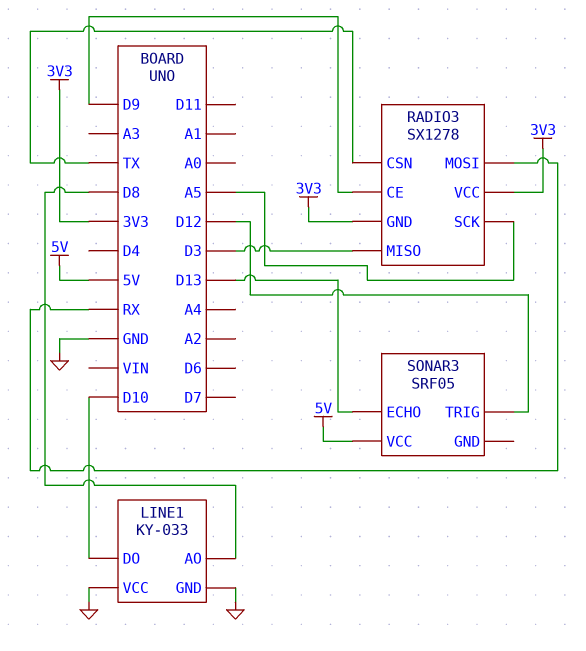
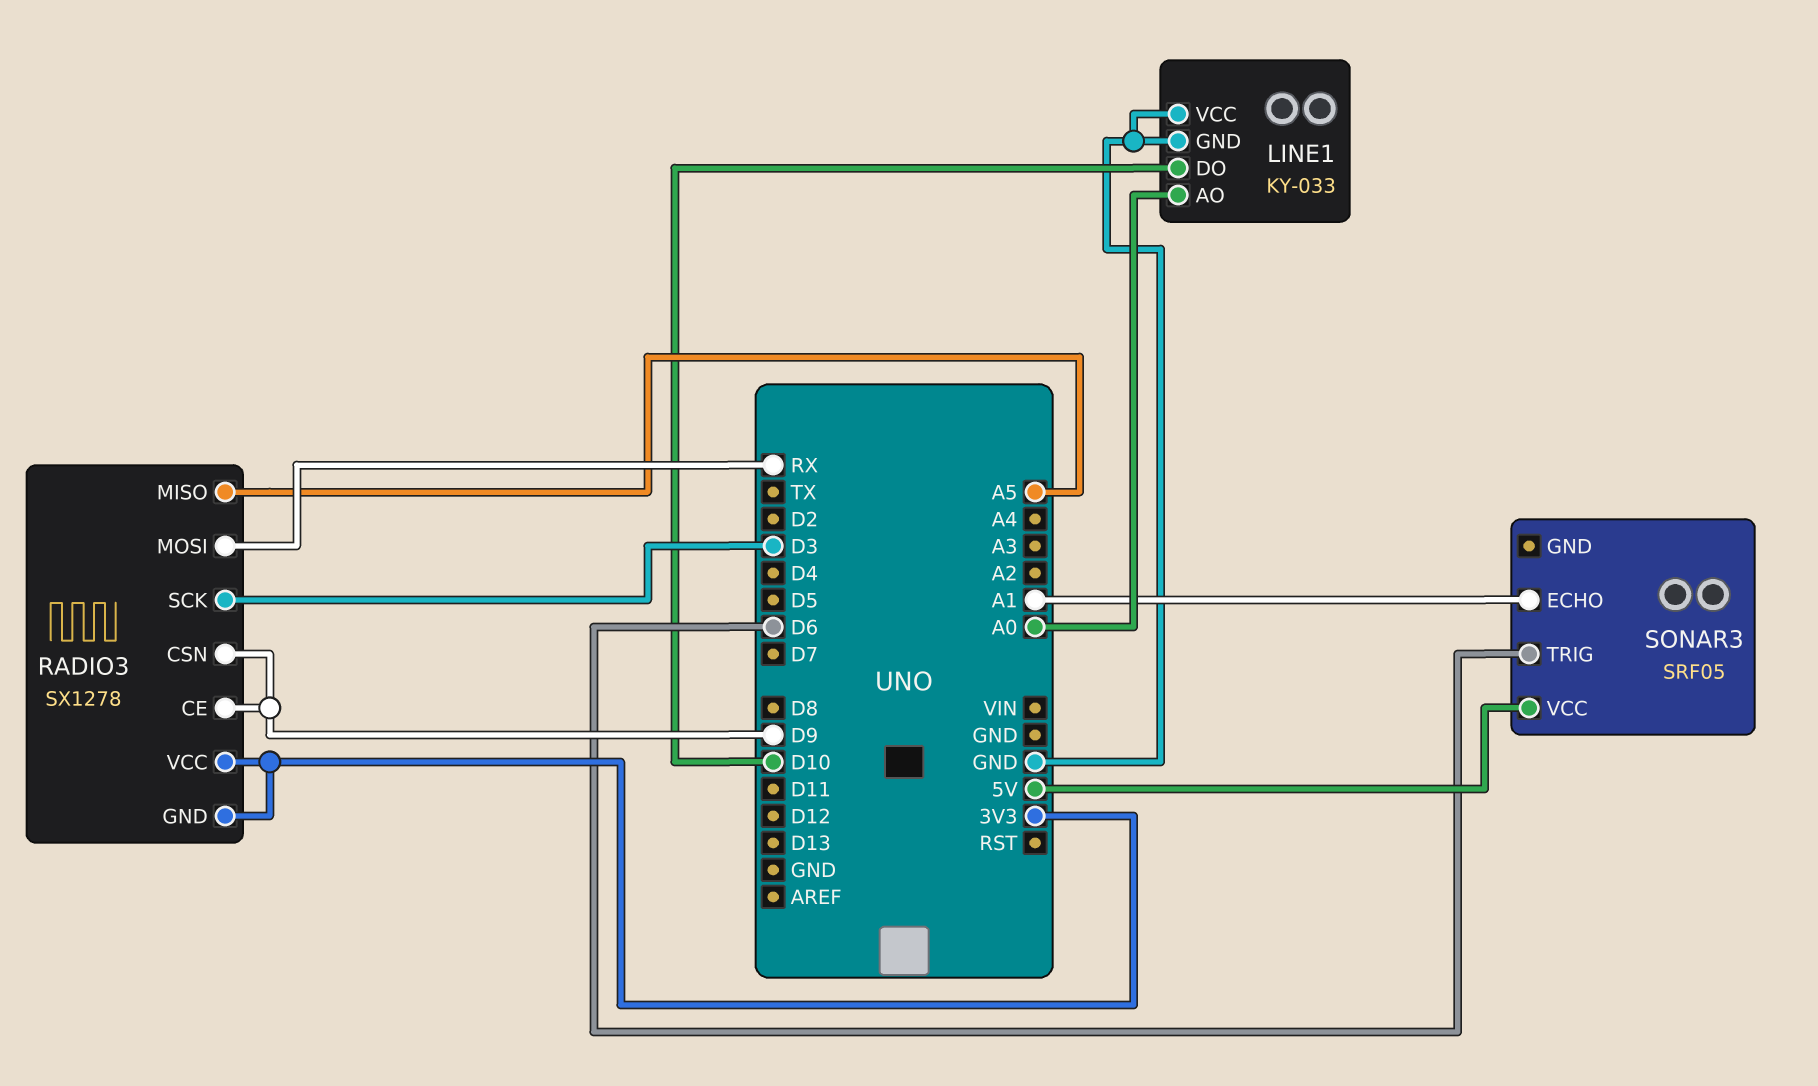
LINE1 pin AO: D8 -> A0
RADIO3 pin CSN: TX -> D9
RADIO3 pin MISO: D3 -> A5
RADIO3 pin SCK: A5 -> D3
SONAR3 pin ECHO: D13 -> A1
SONAR3 pin TRIG: D12 -> D6

